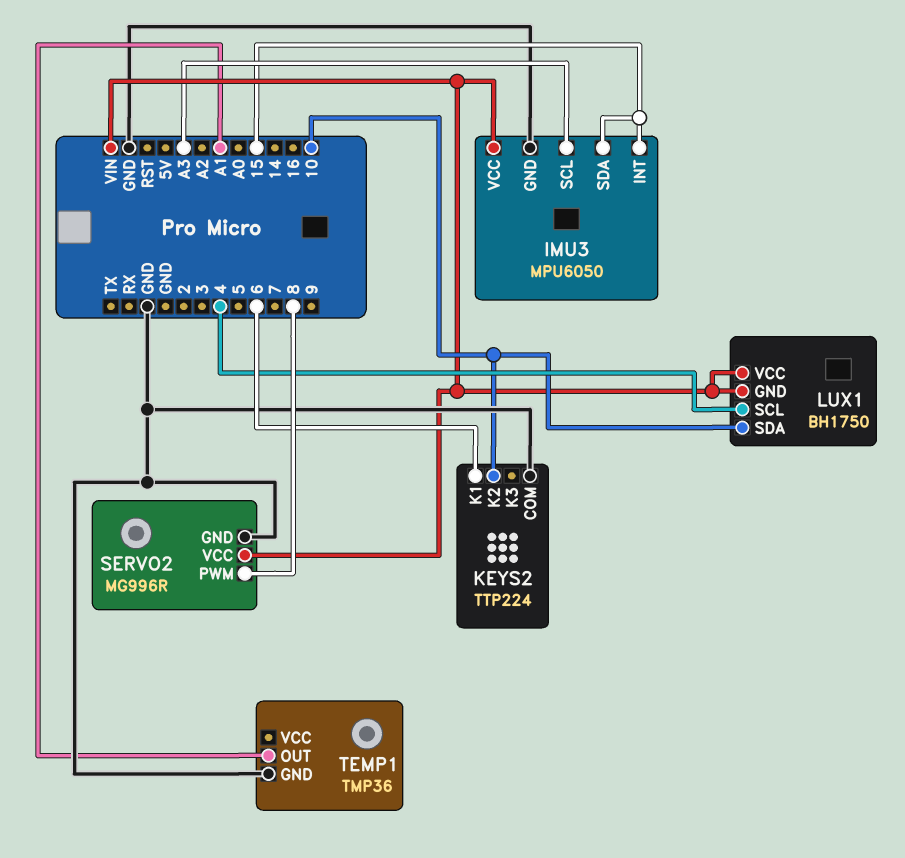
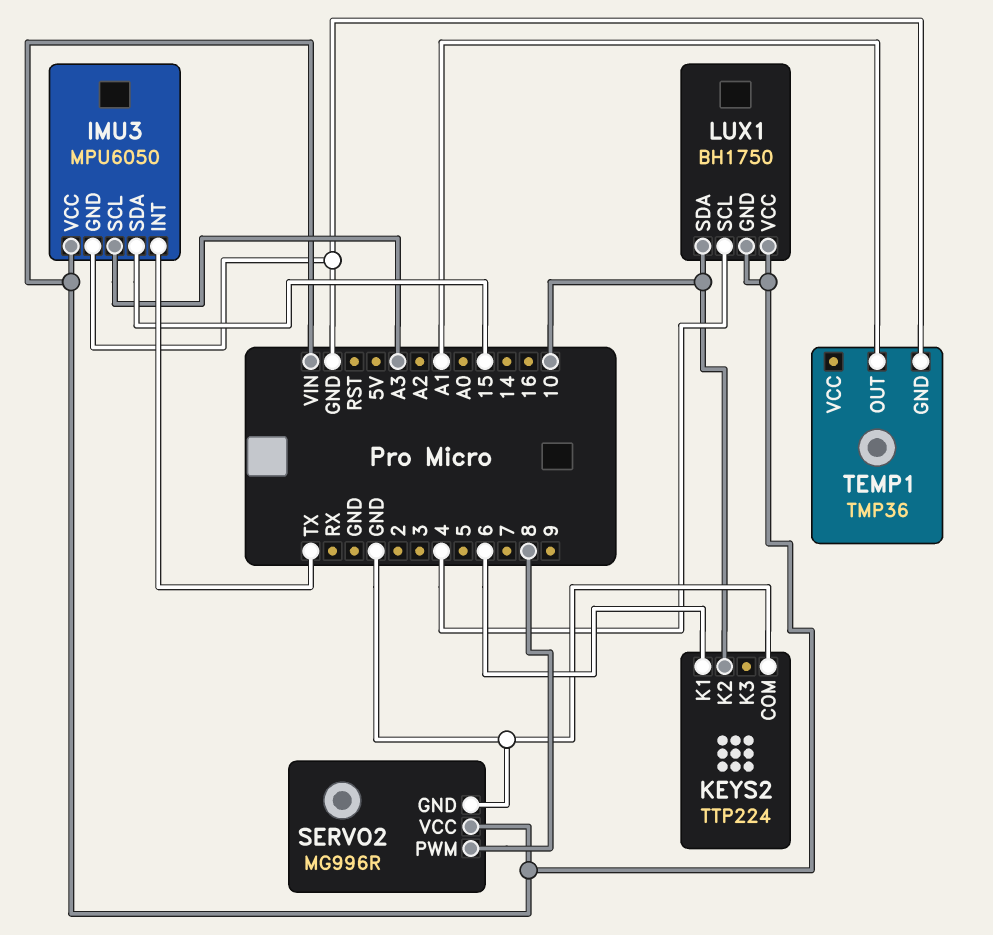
IMU3 pin INT: 15 -> TX

